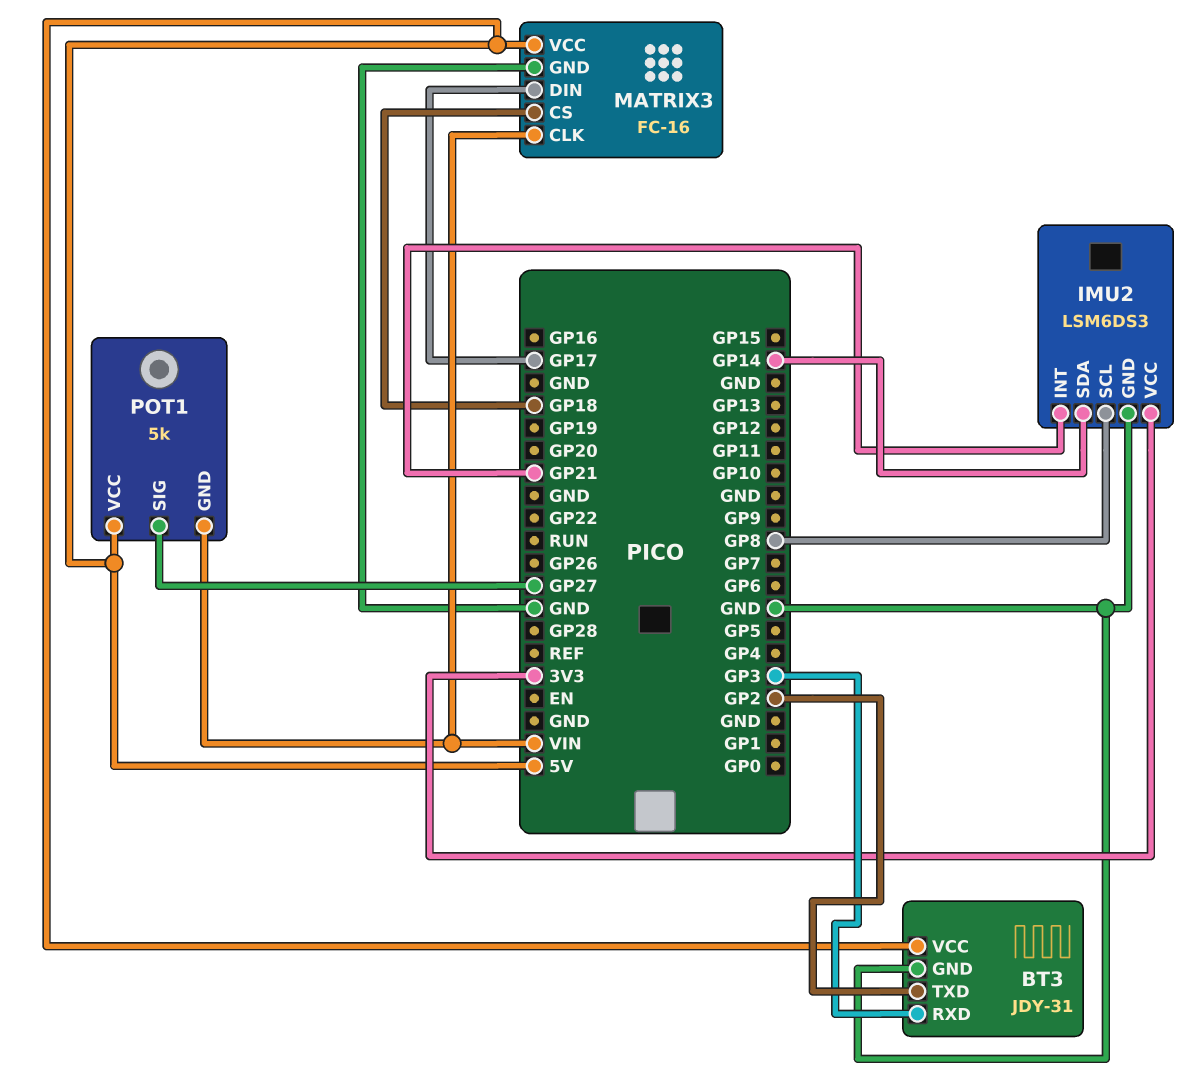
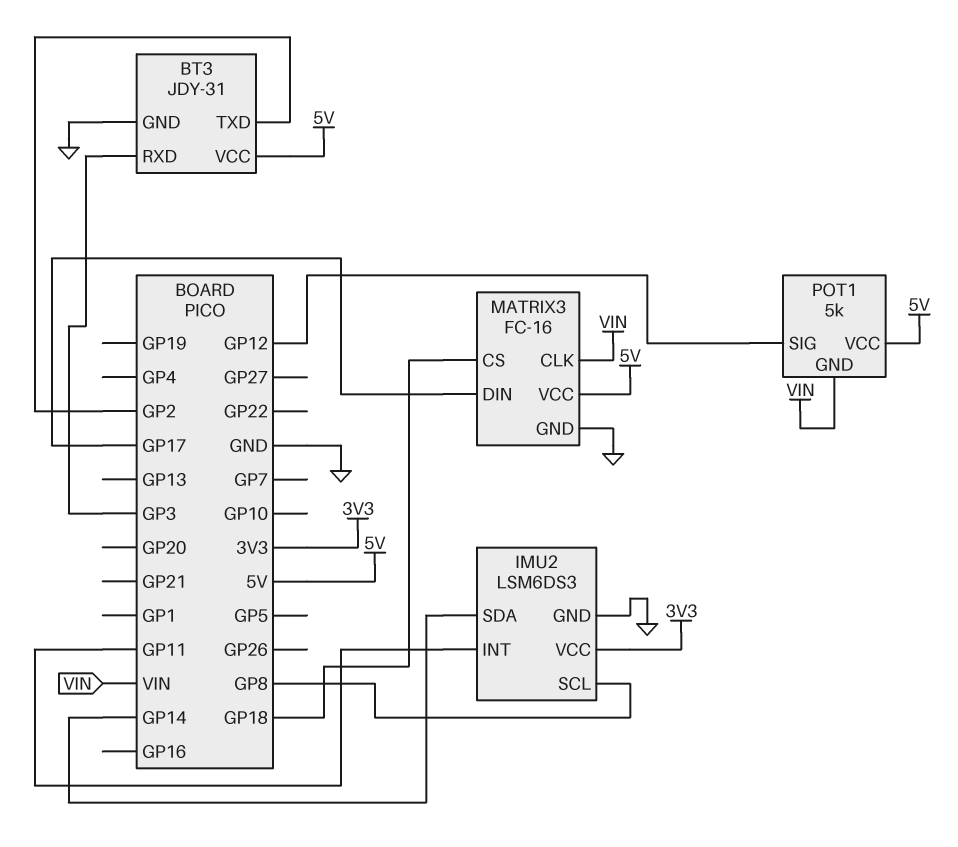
IMU2 pin INT: GP21 -> GP11
POT1 pin SIG: GP27 -> GP12

